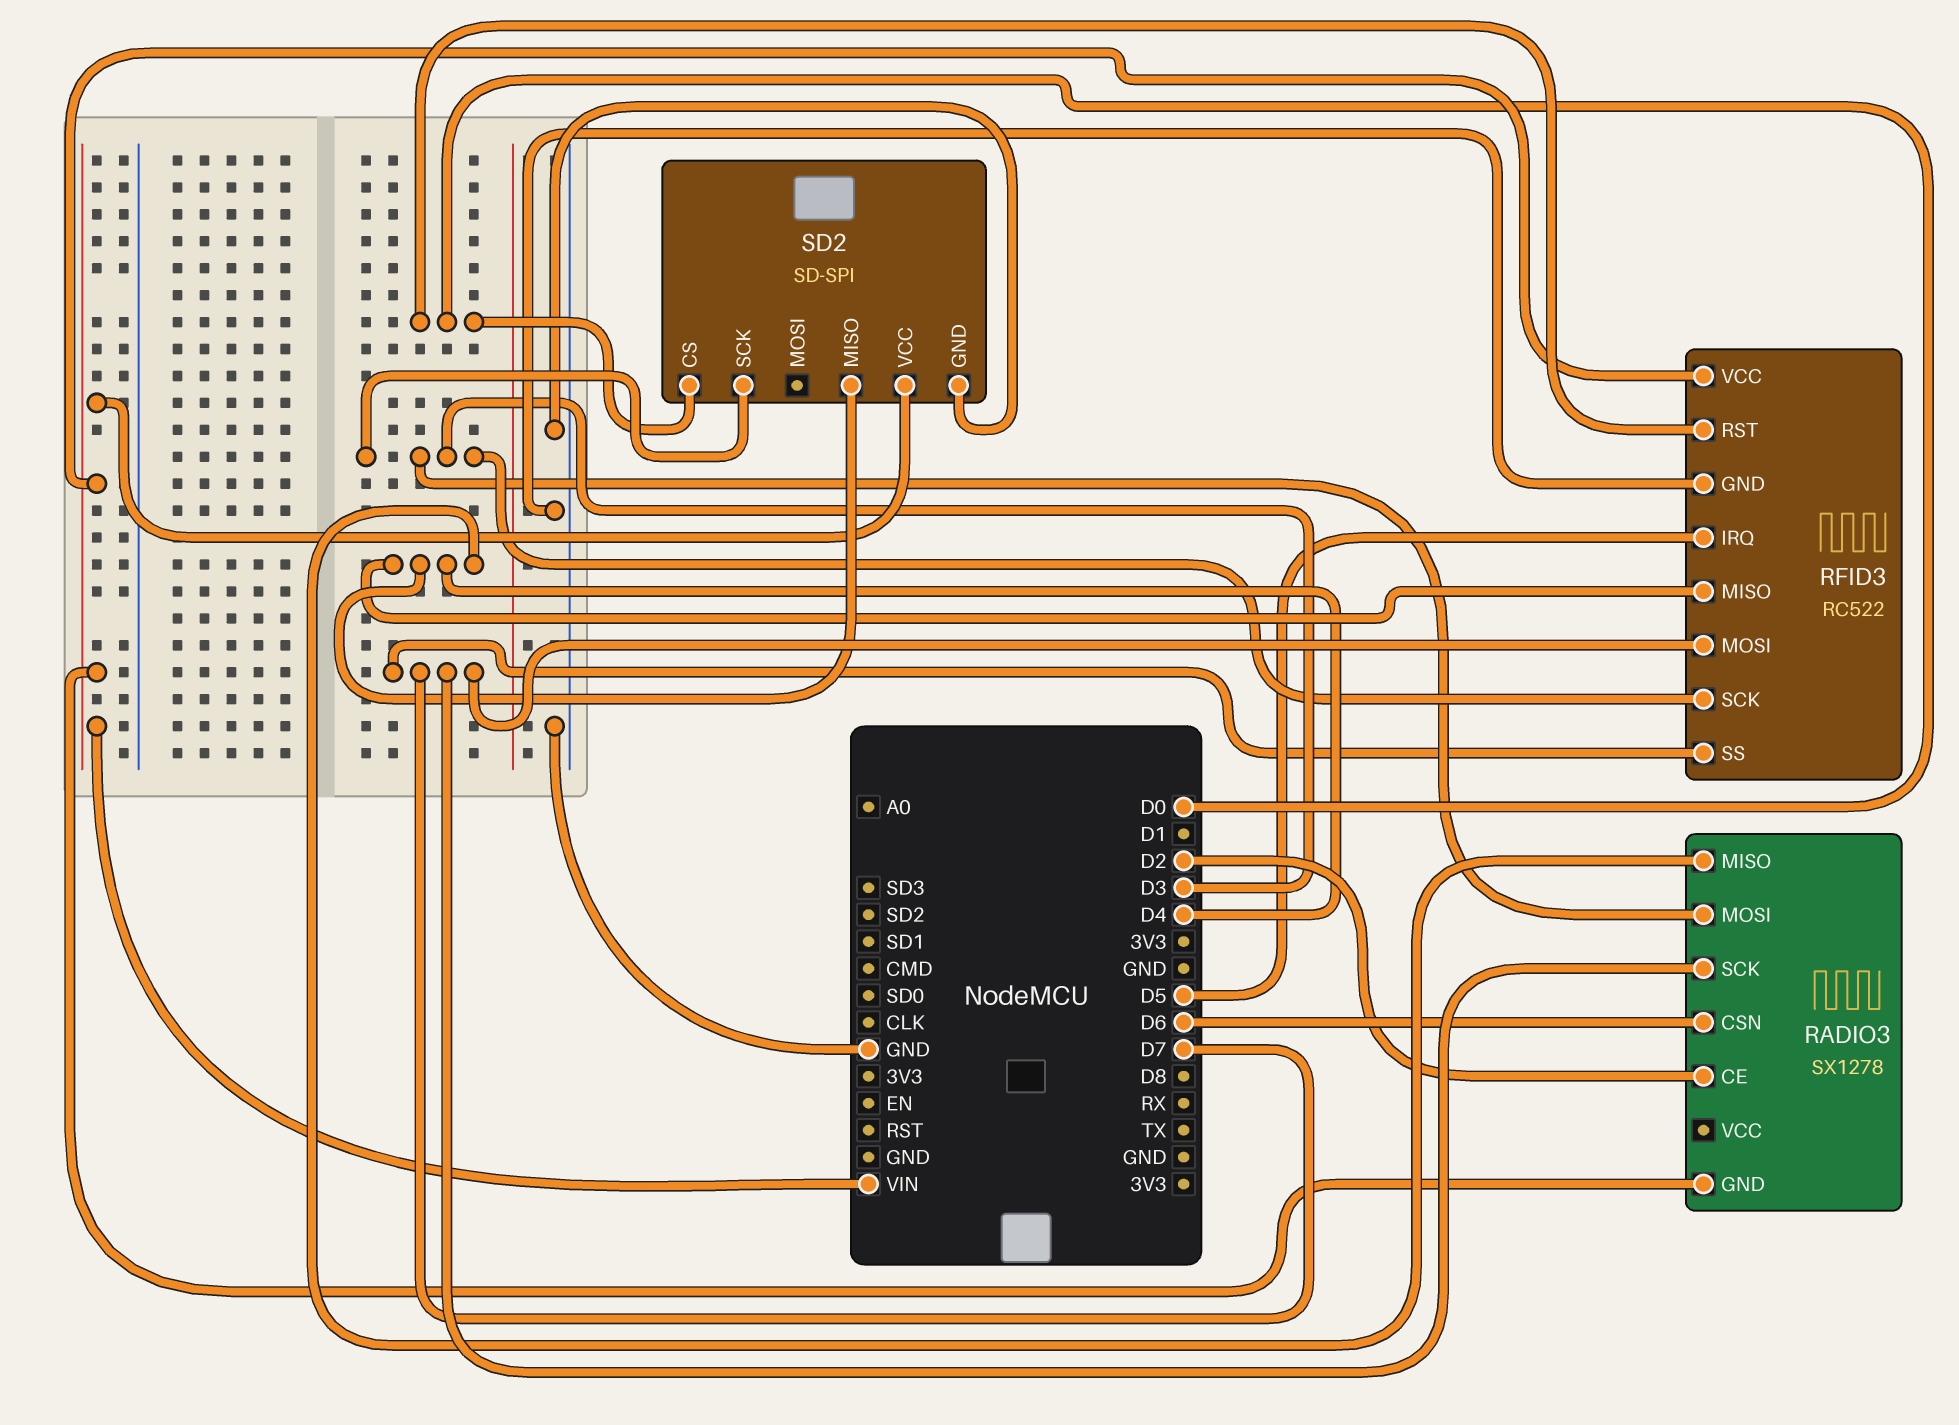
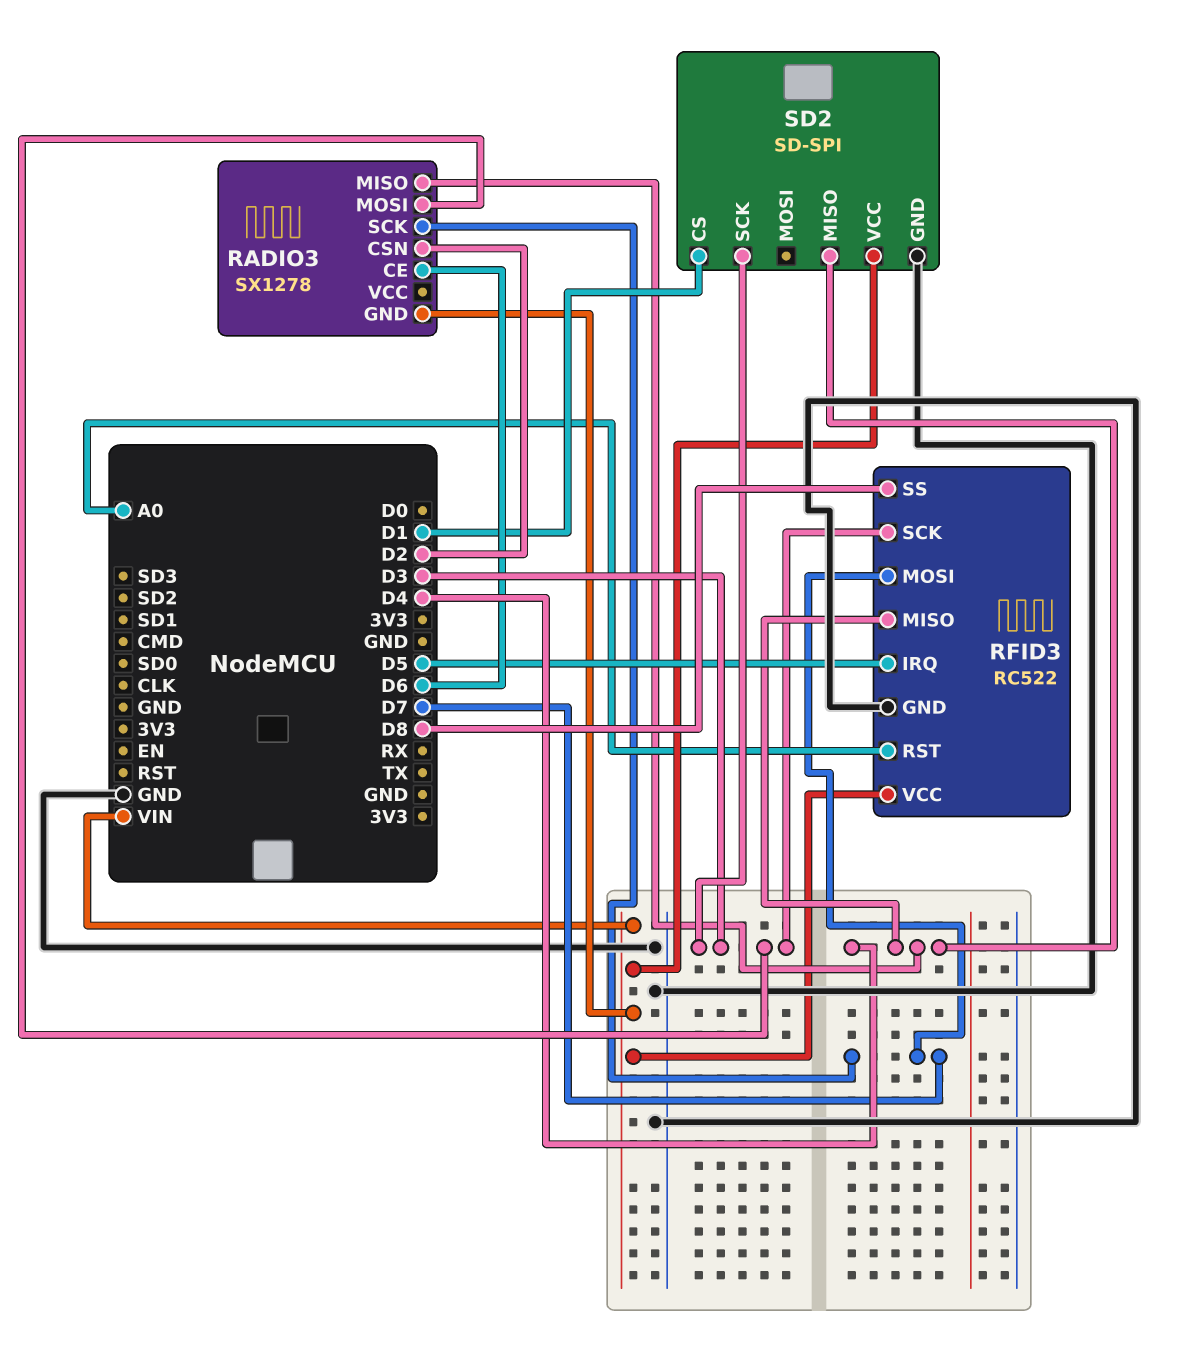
RADIO3 pin CE: D2 -> D6
RADIO3 pin CSN: D6 -> D2
RFID3 pin RST: D0 -> A0
RFID3 pin SS: D7 -> D8
SD2 pin CS: D0 -> D1

